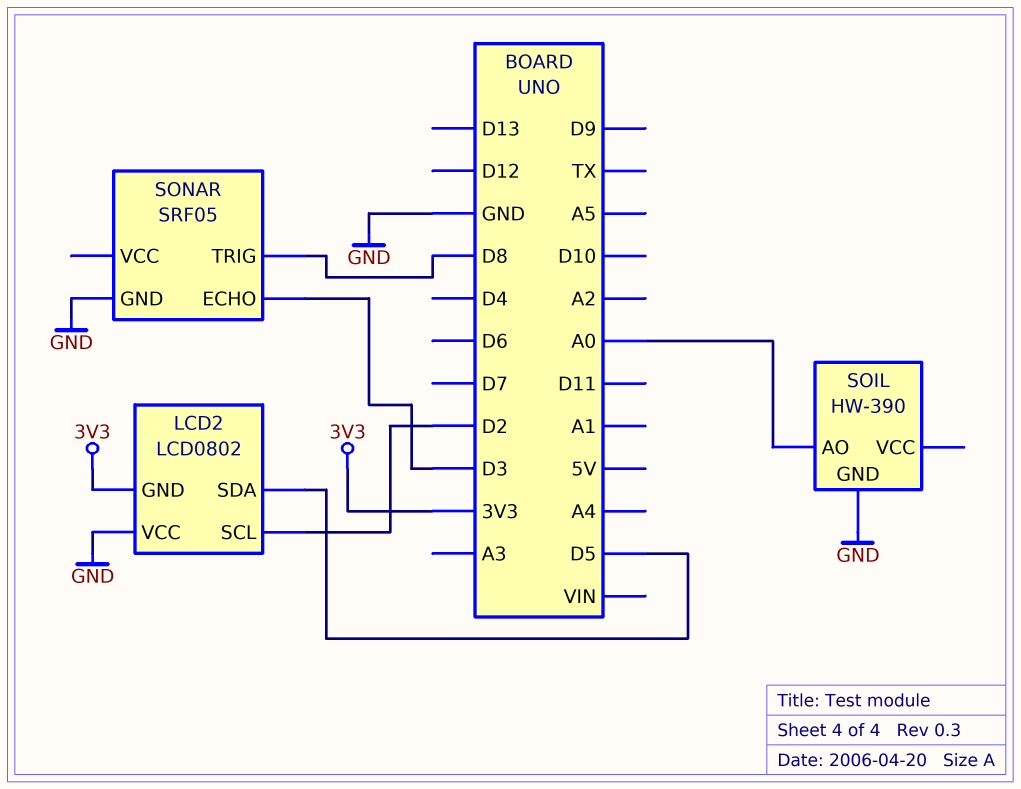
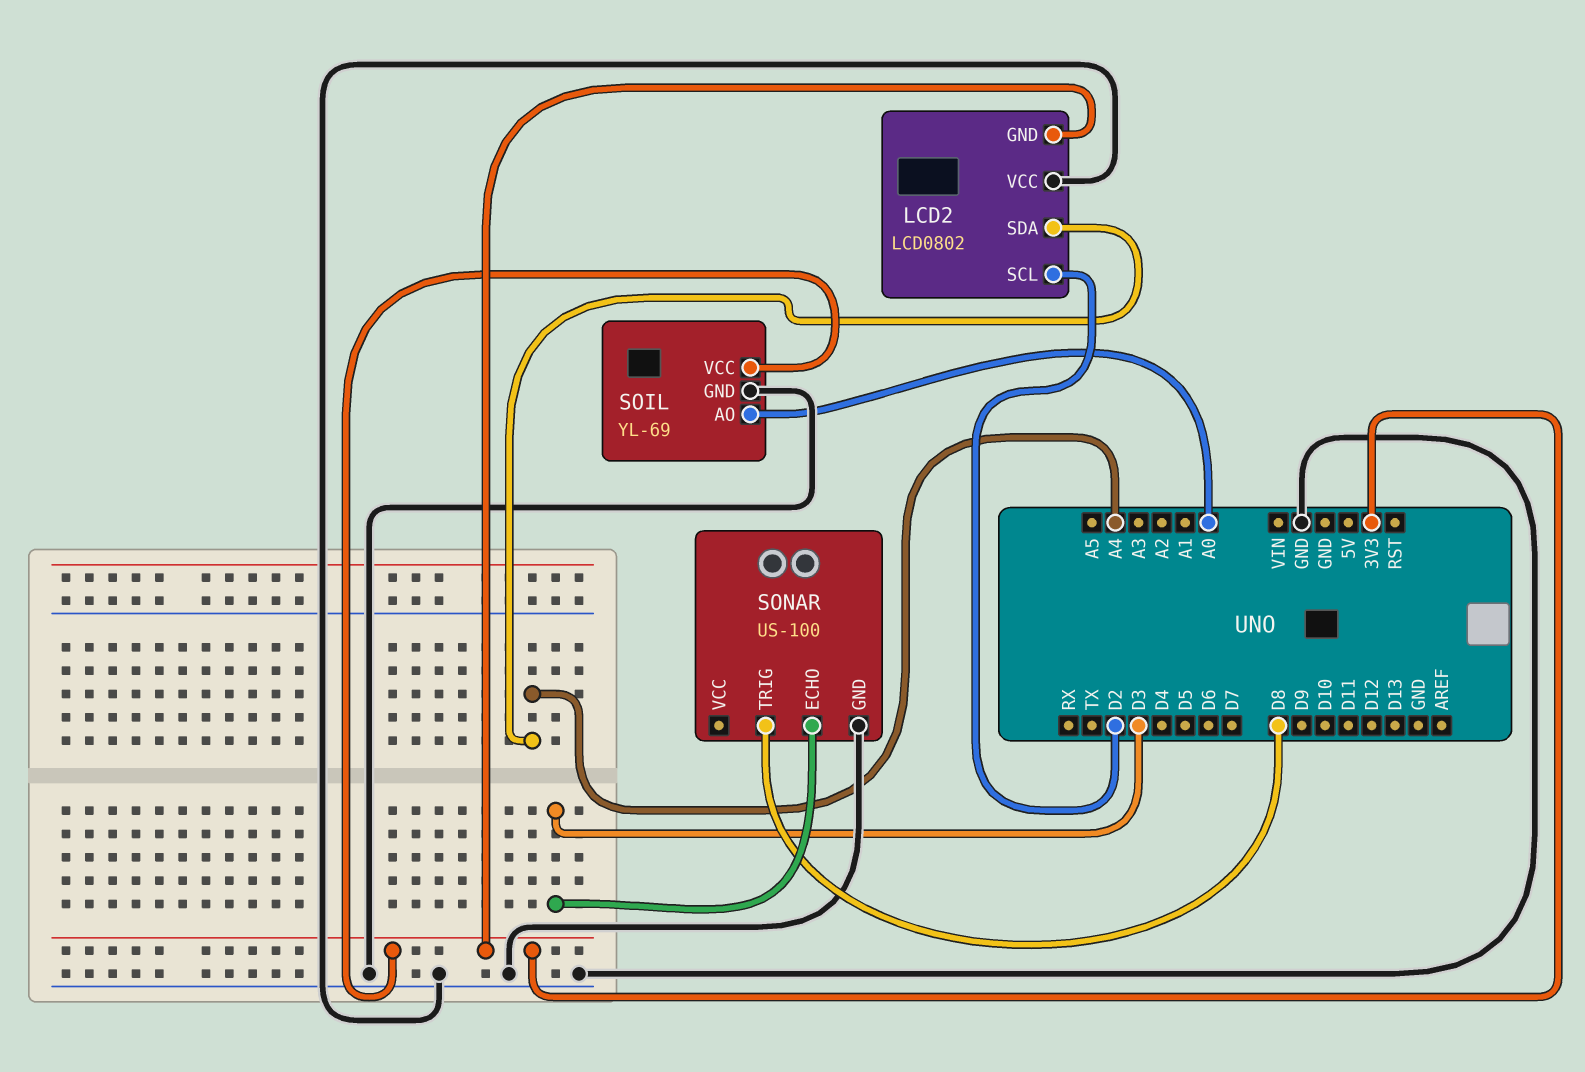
LCD2 pin SDA: D5 -> A4
SOIL: HW-390 -> YL-69
SOIL pin VCC: none -> 3V3
SONAR: SRF05 -> US-100

